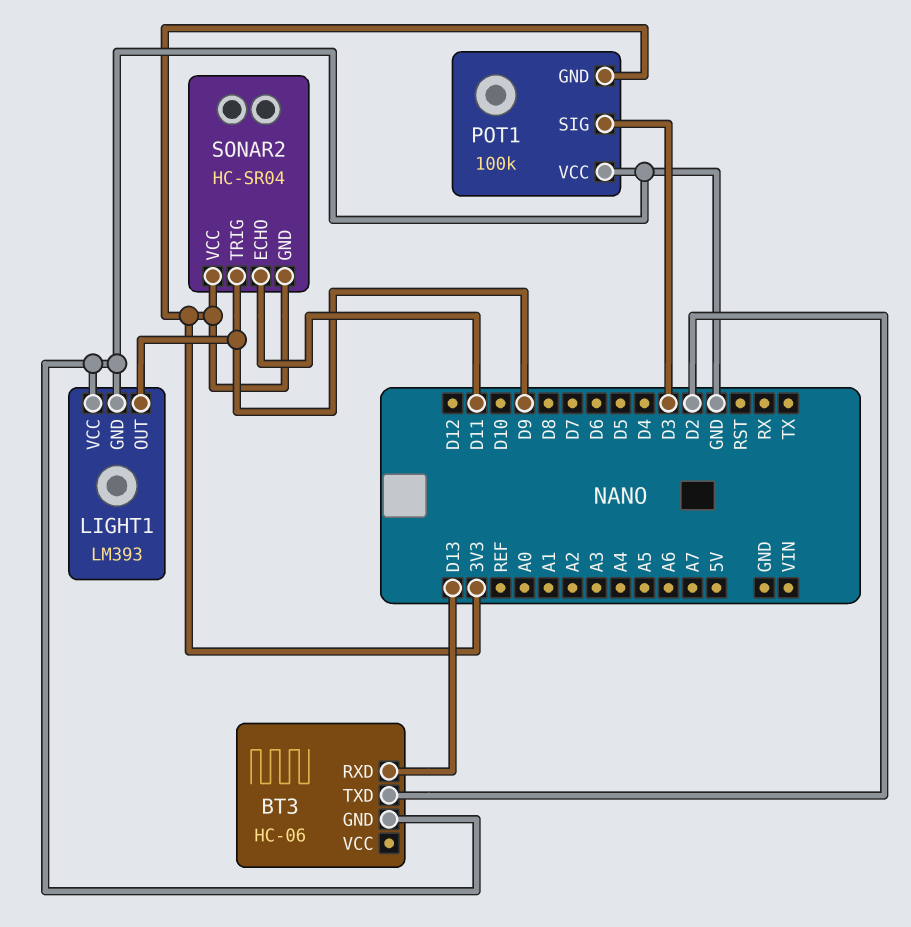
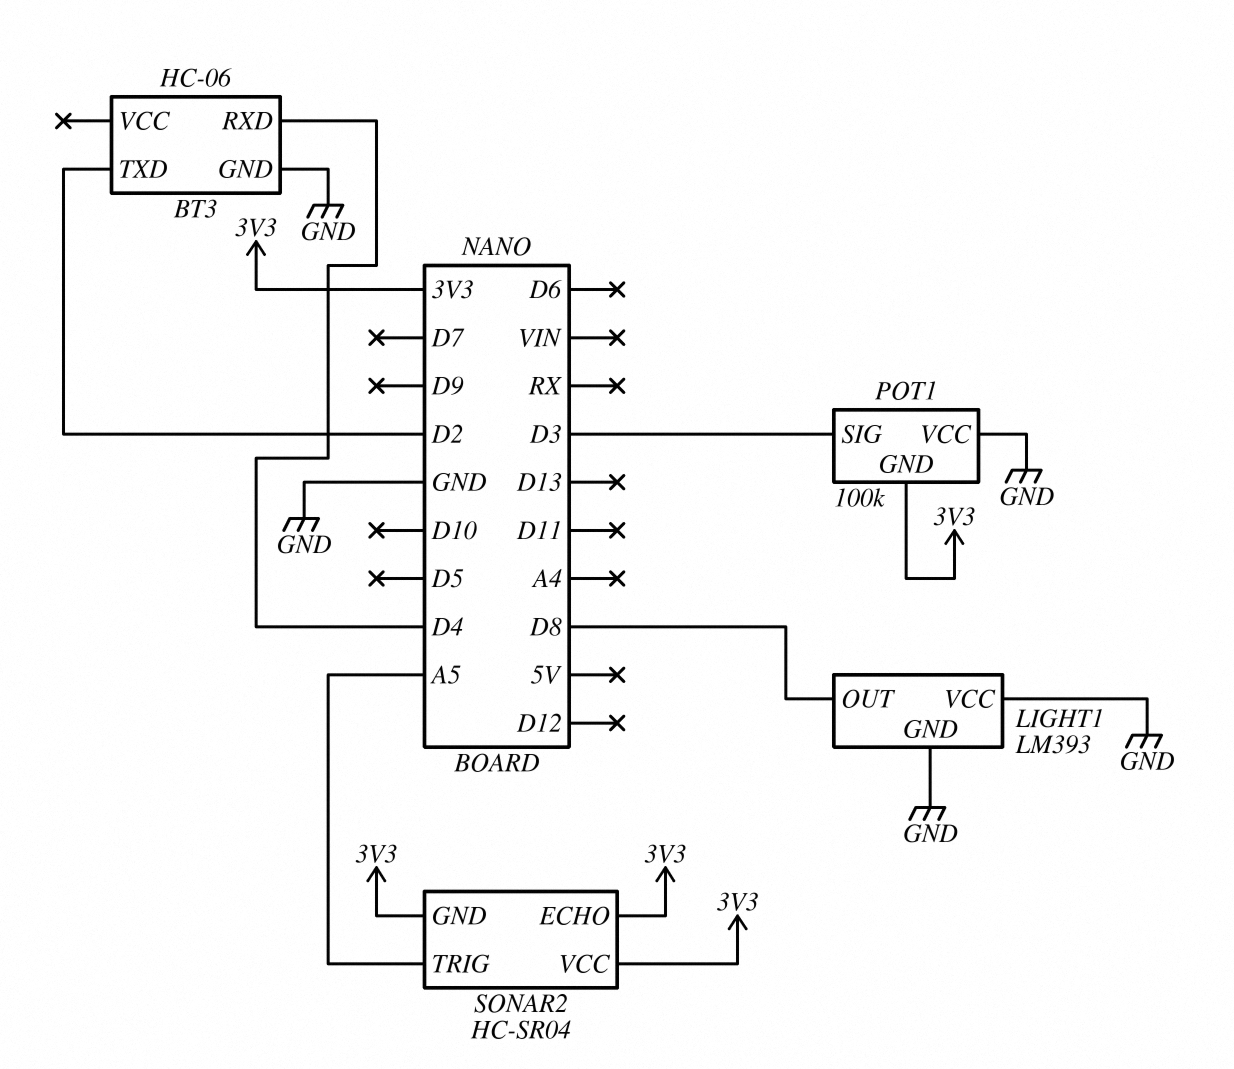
BT3 pin RXD: D13 -> D4
LIGHT1 pin OUT: D9 -> D8
SONAR2 pin ECHO: D11 -> 3V3
SONAR2 pin TRIG: D9 -> A5

